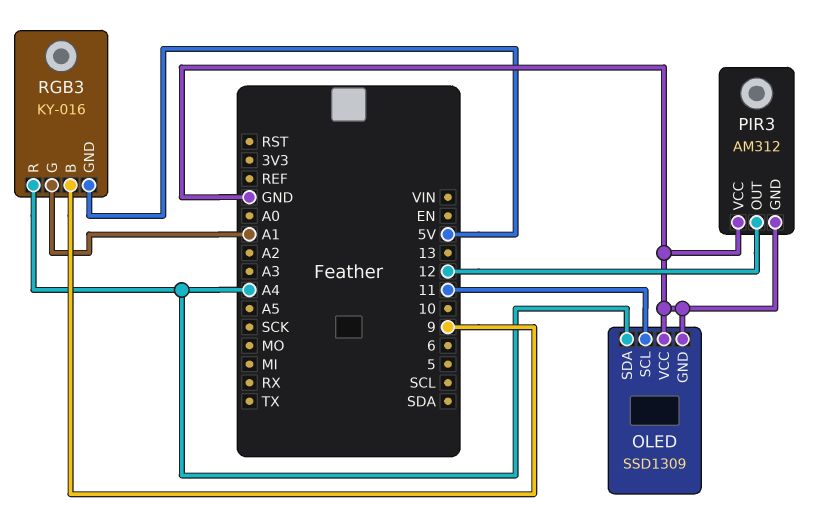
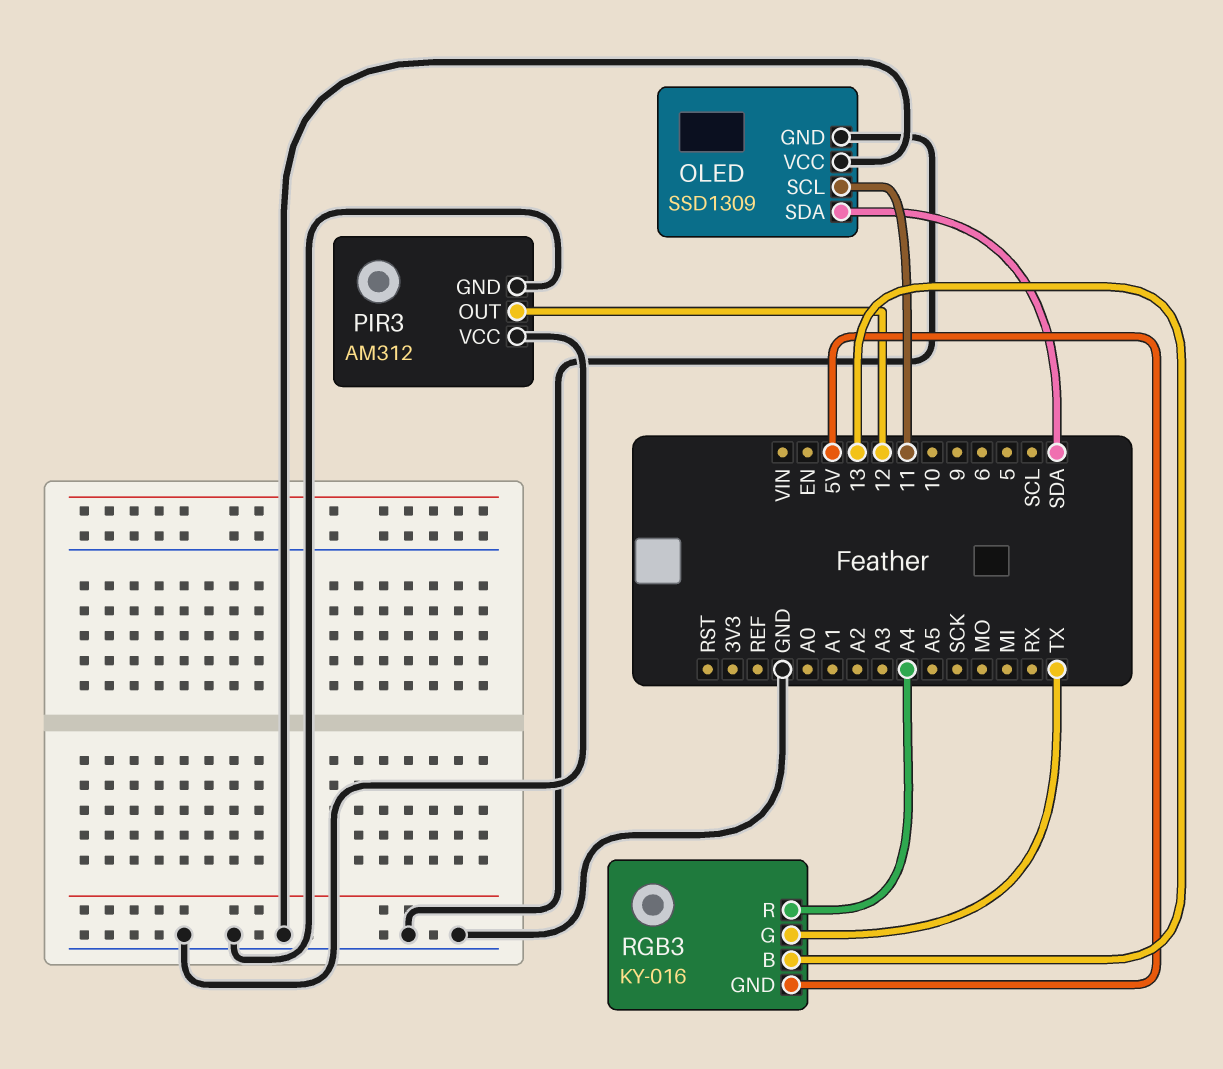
OLED pin SDA: A4 -> SDA
RGB3 pin B: 9 -> 13
RGB3 pin G: A1 -> TX

